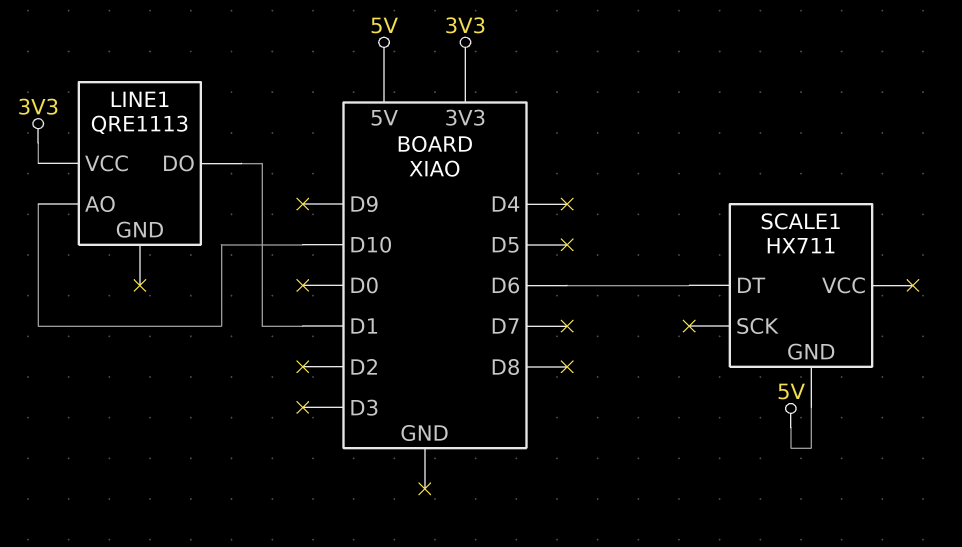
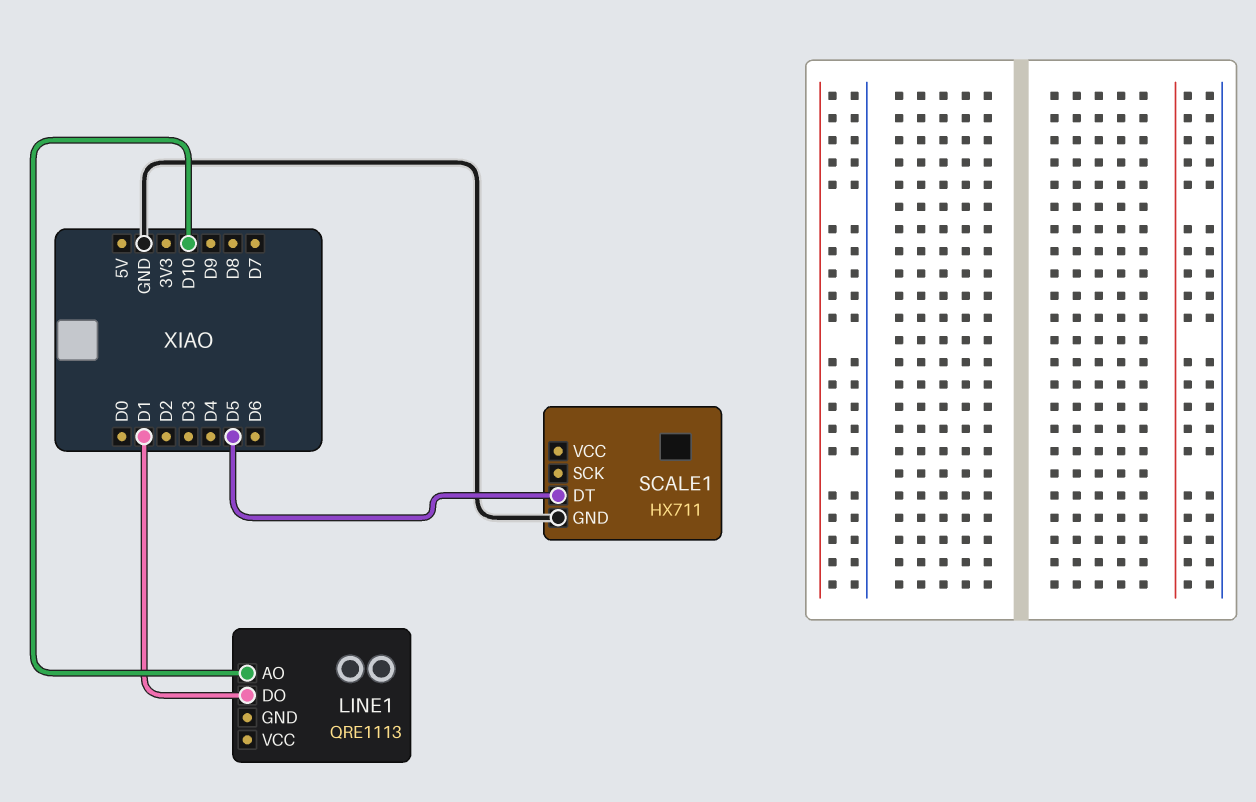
LINE1 pin VCC: 3V3 -> none
SCALE1 pin DT: D6 -> D5
SCALE1 pin GND: 5V -> GND

